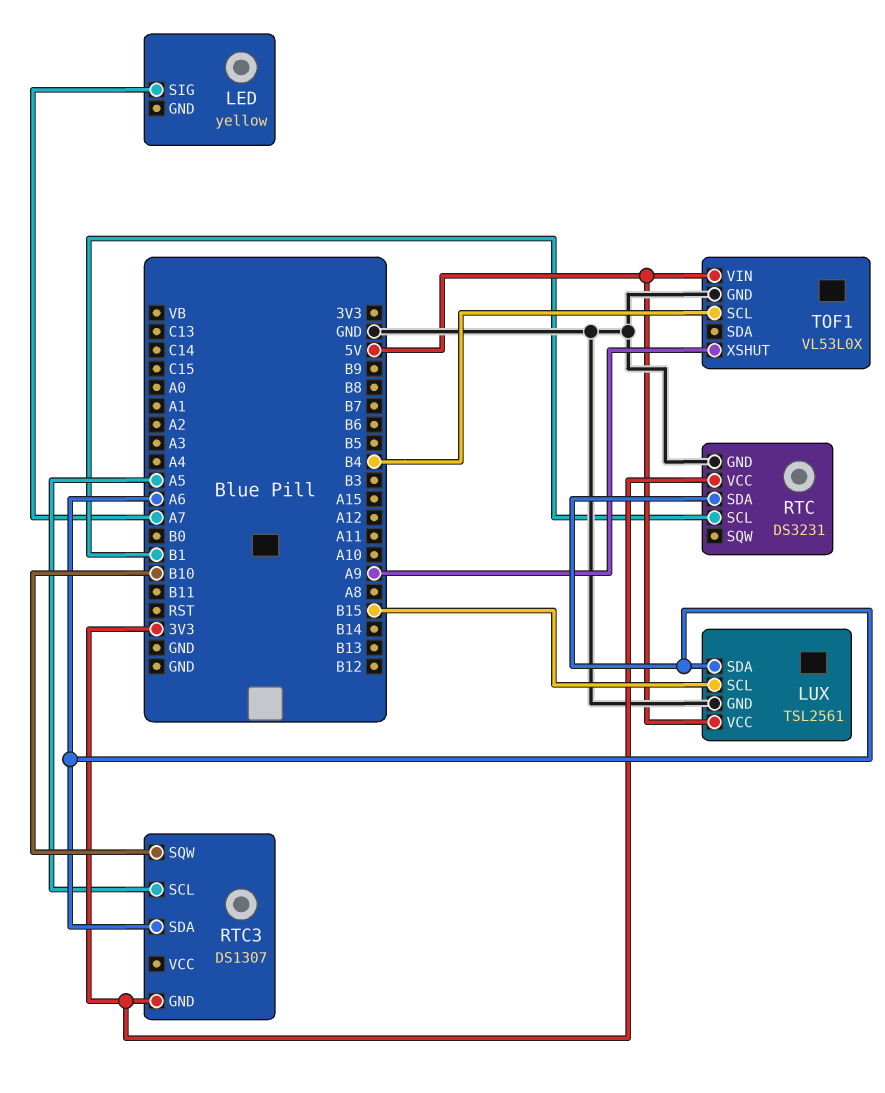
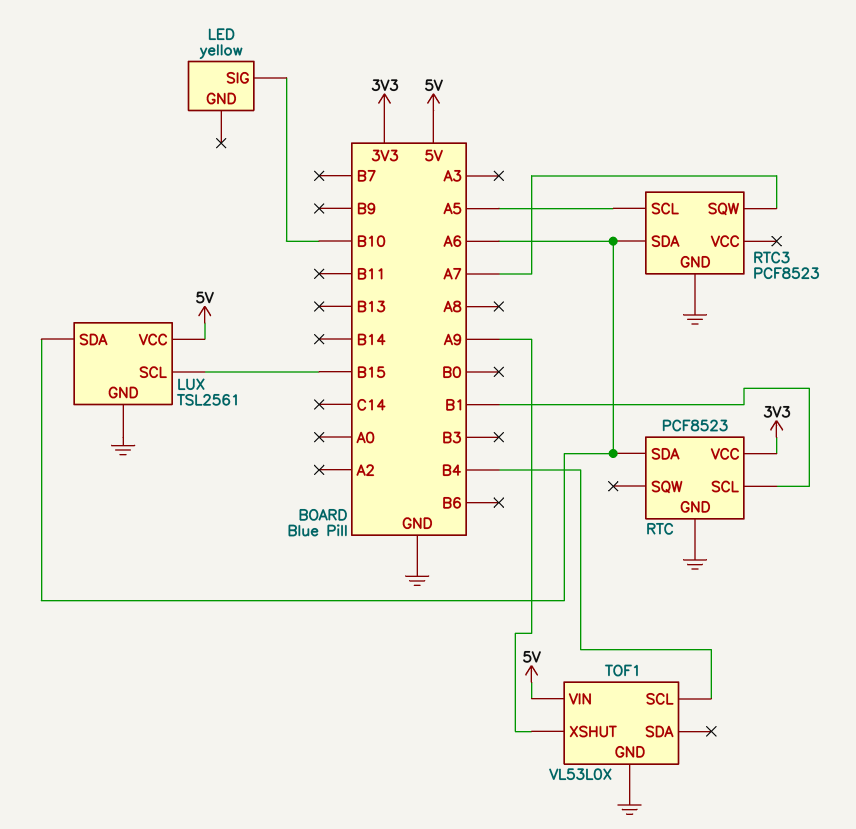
LED pin SIG: A7 -> B10
RTC: DS3231 -> PCF8523
RTC3: DS1307 -> PCF8523
RTC3 pin GND: 3V3 -> GND
RTC3 pin SQW: B10 -> A7

